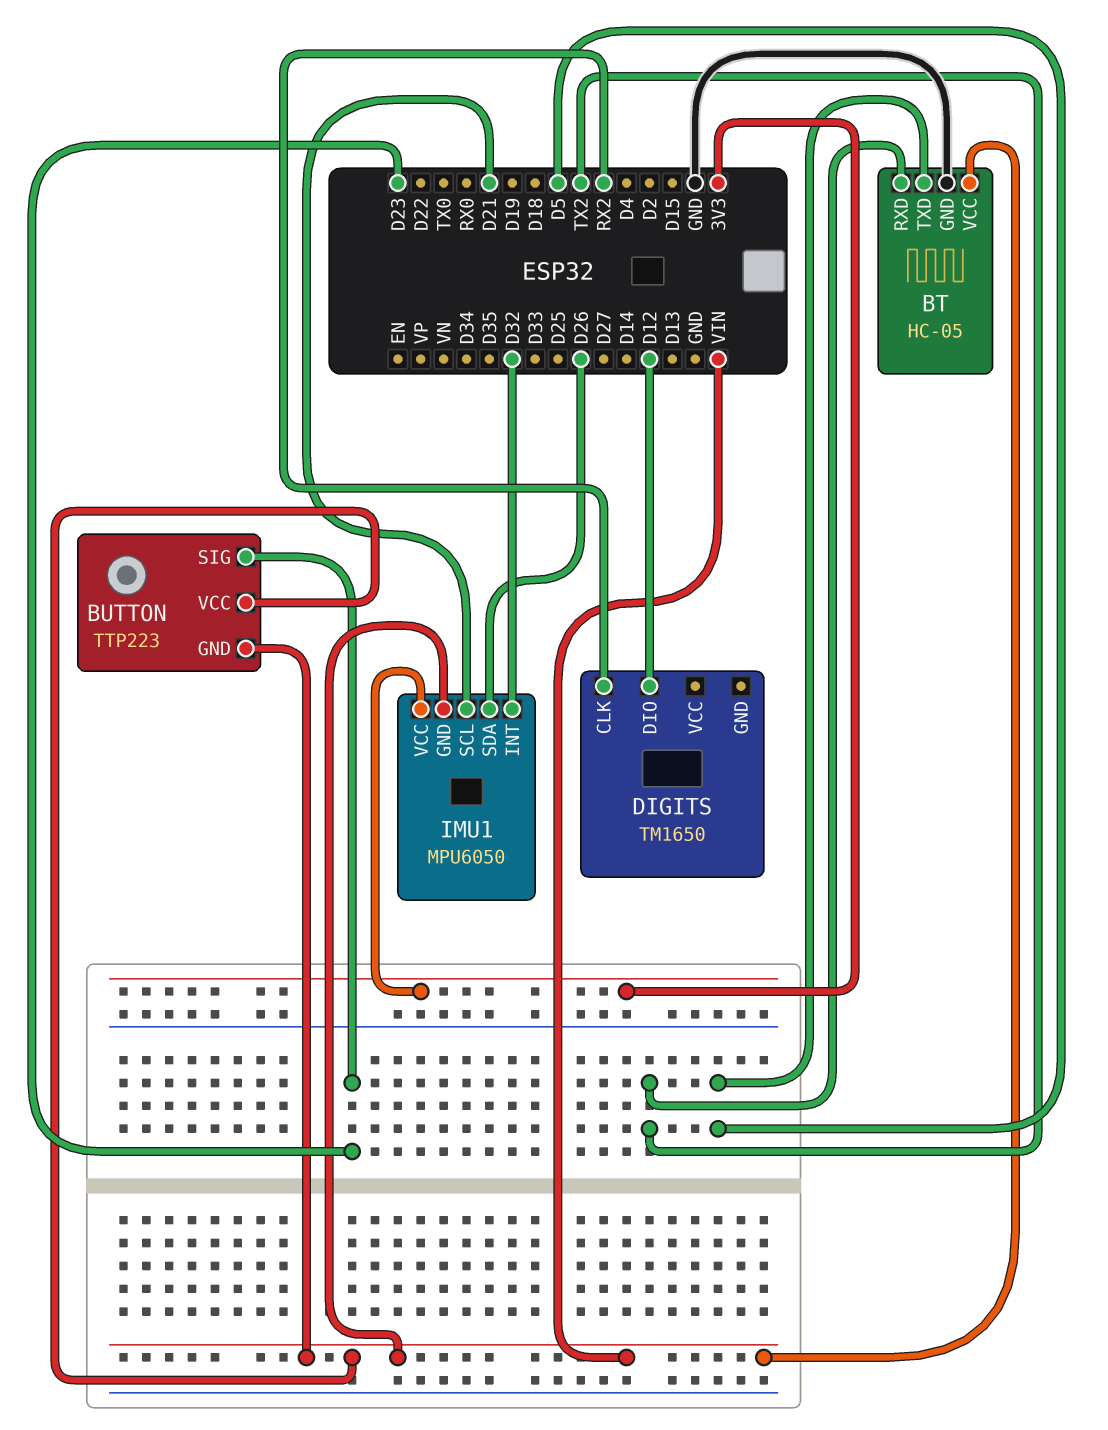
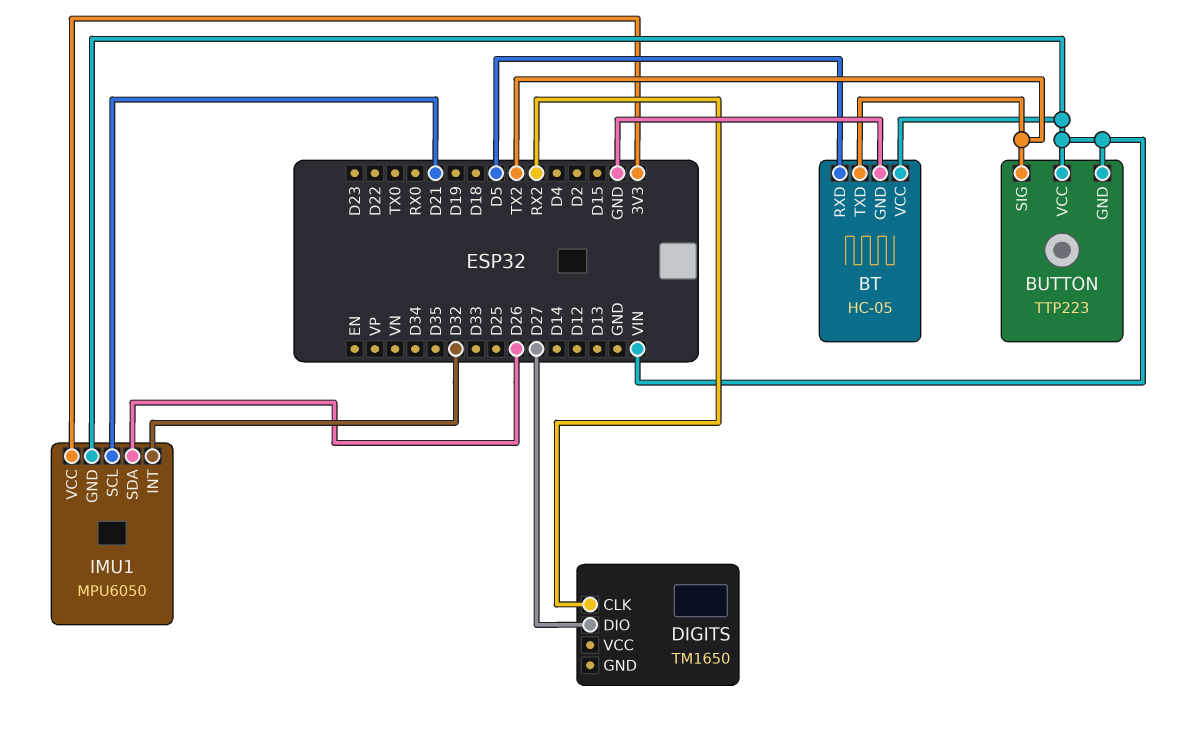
BT pin RXD: TX2 -> D5
BT pin TXD: D5 -> TX2
BUTTON pin SIG: D23 -> TX2
DIGITS pin DIO: D12 -> D27

